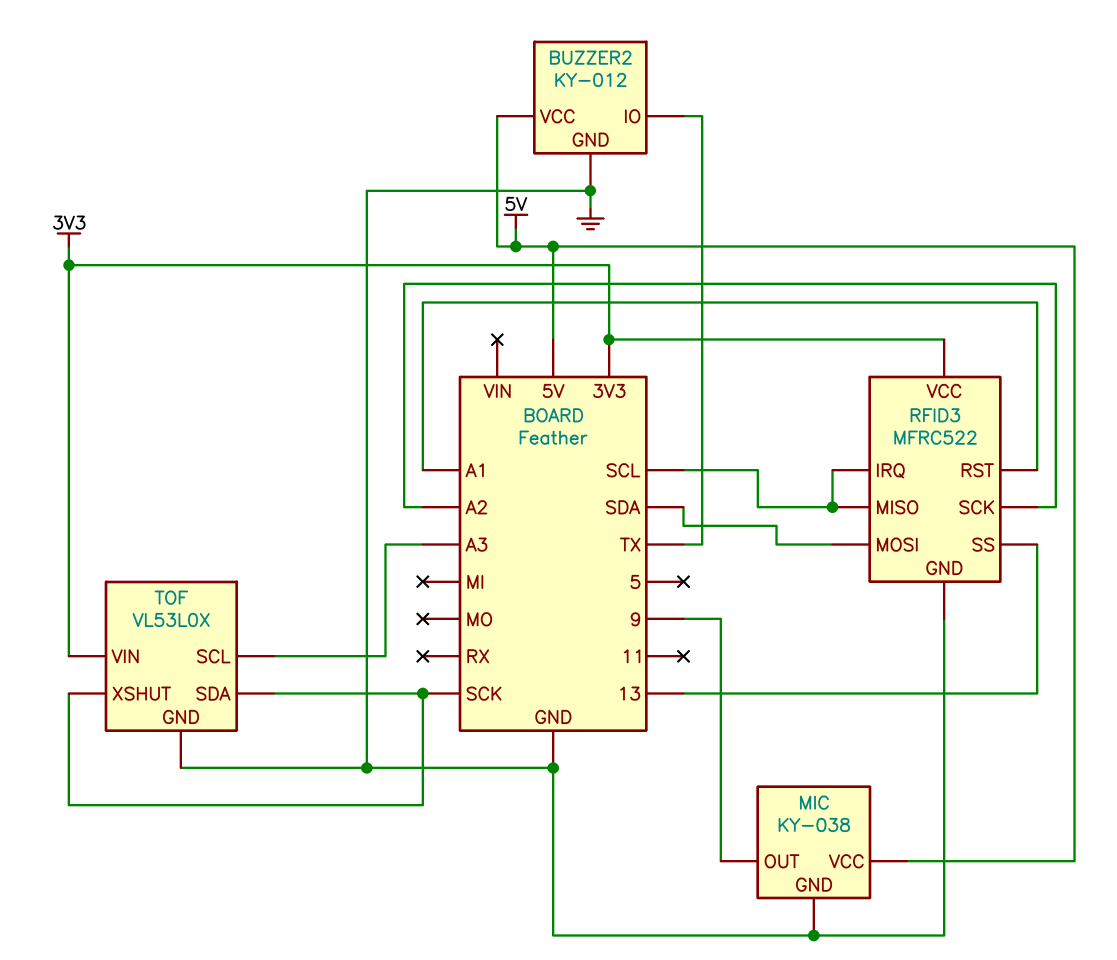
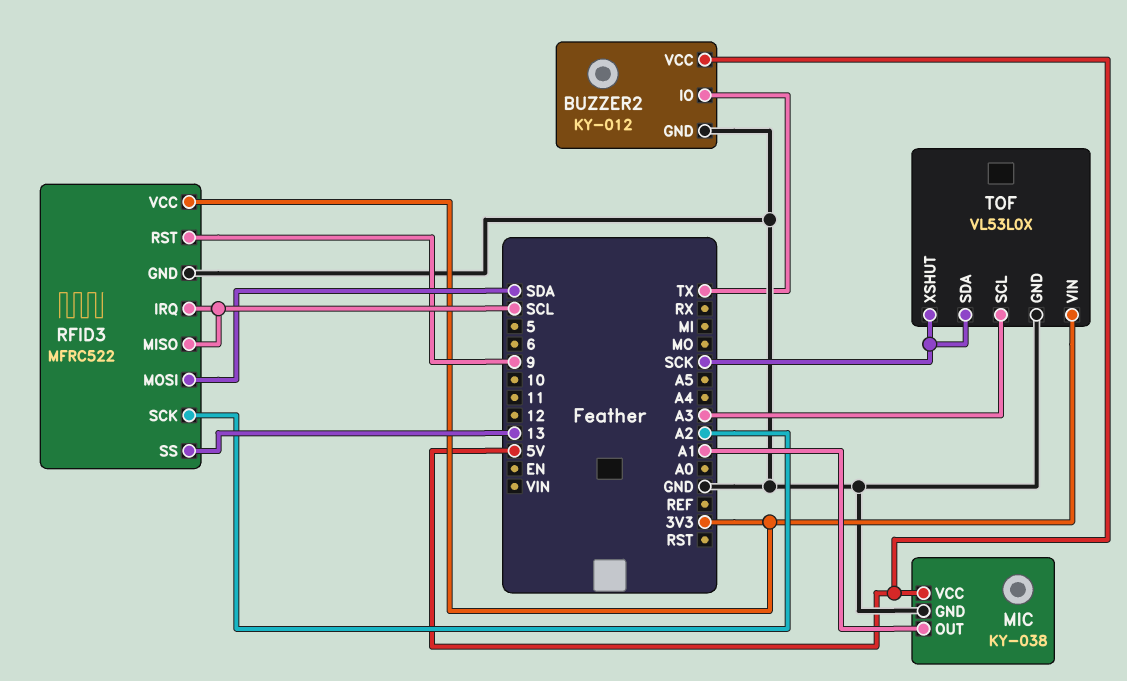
MIC pin OUT: 9 -> A1
RFID3 pin RST: A1 -> 9

